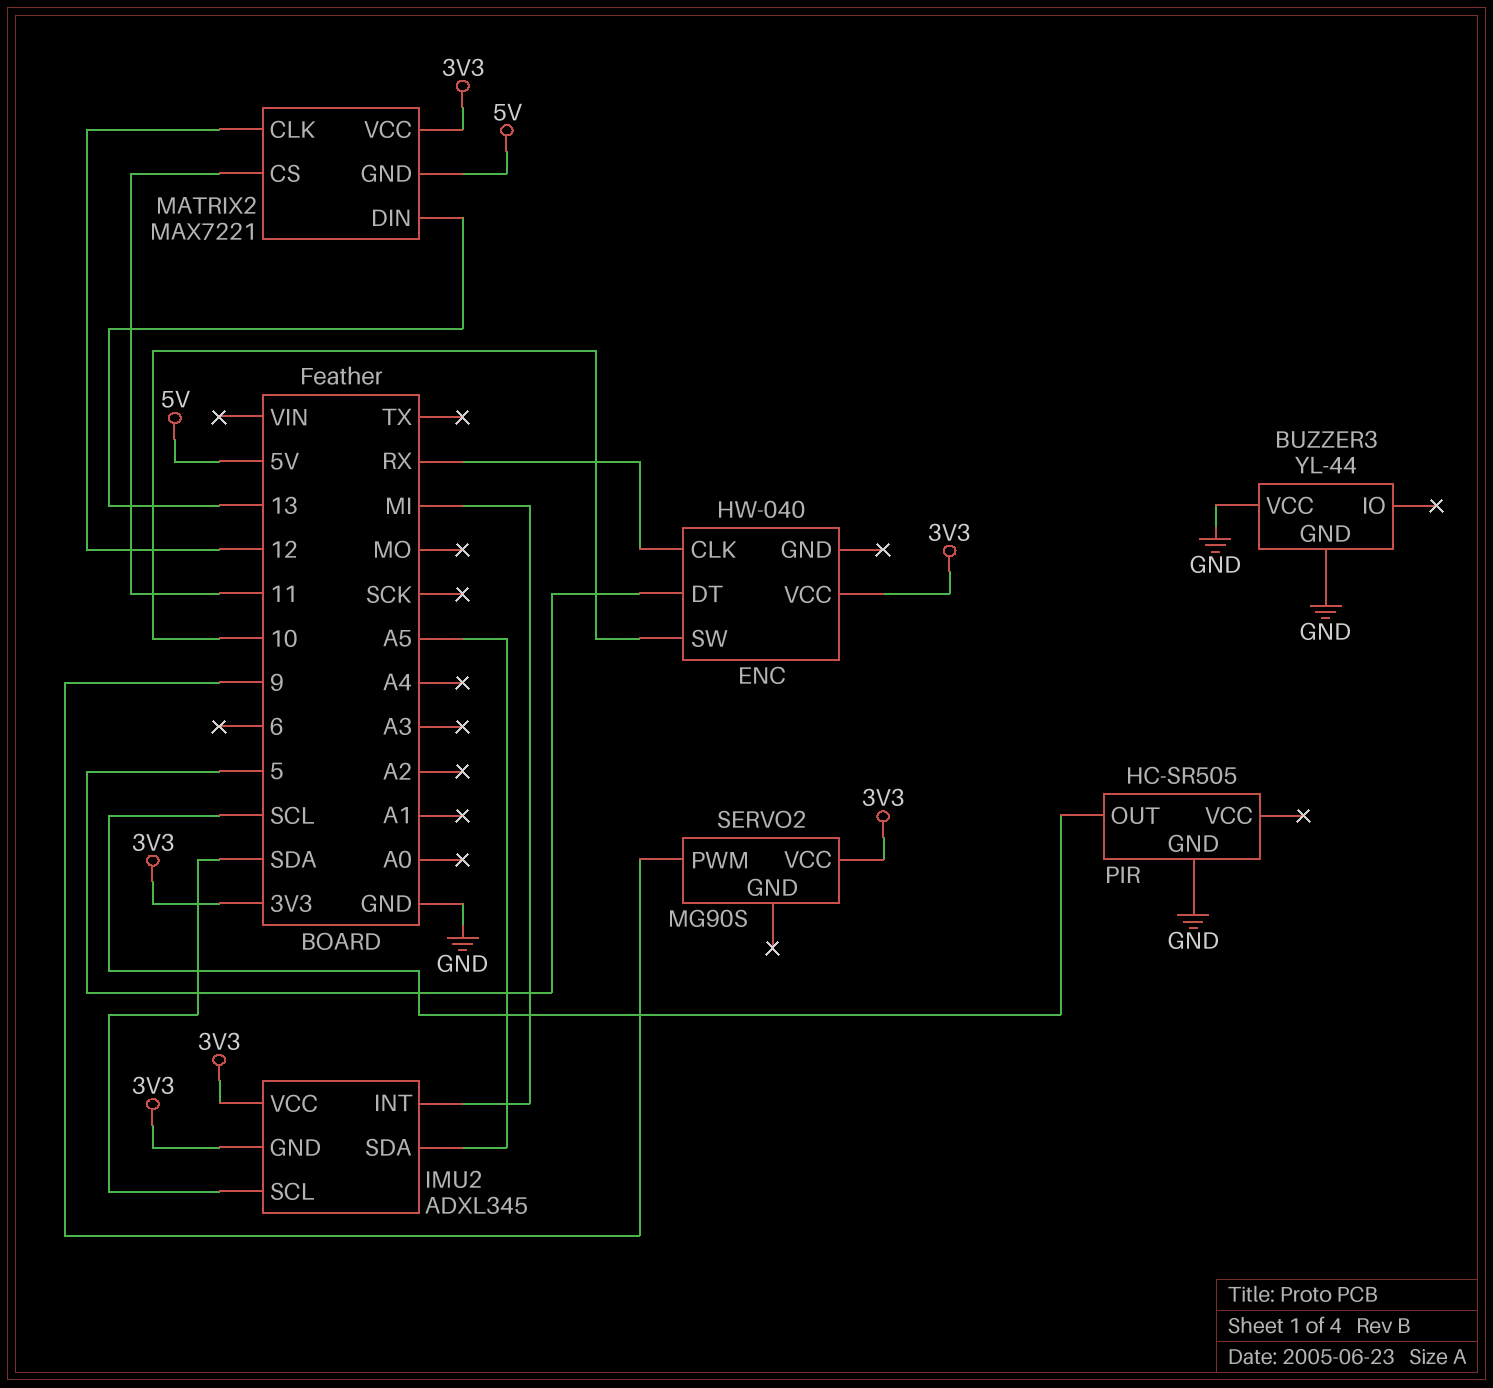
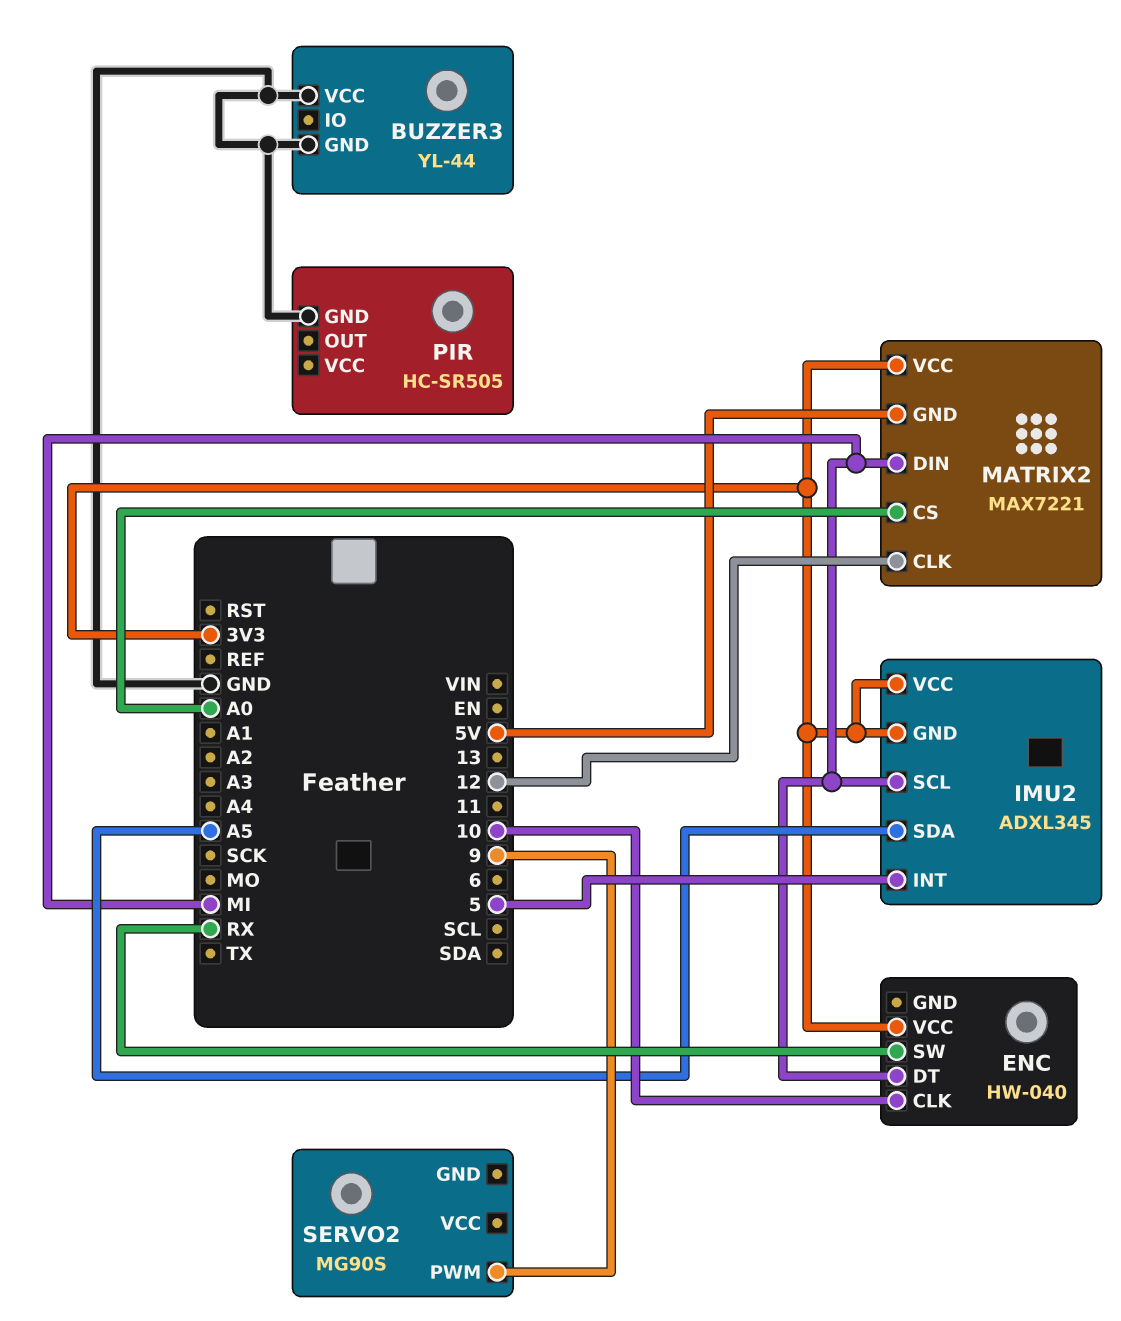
ENC pin CLK: RX -> 10
ENC pin DT: 5 -> MI
ENC pin SW: 10 -> RX
IMU2 pin INT: MI -> 5
IMU2 pin SCL: SDA -> MI
MATRIX2 pin CS: 11 -> A0
MATRIX2 pin DIN: 13 -> MI
PIR pin OUT: SCL -> none
SERVO2 pin VCC: 3V3 -> none

